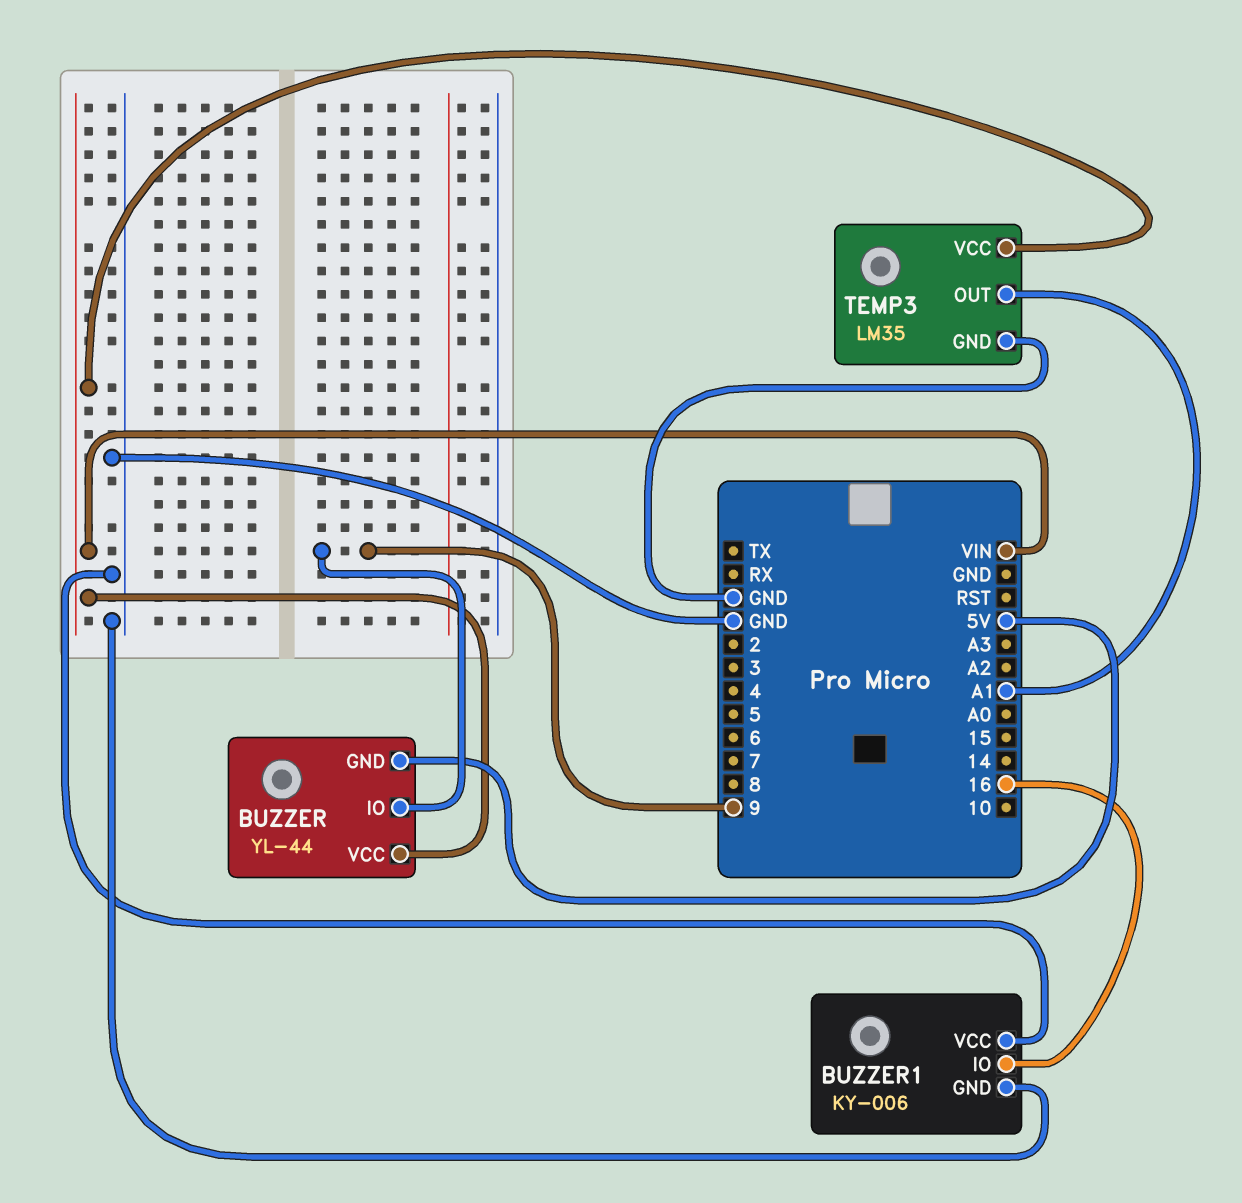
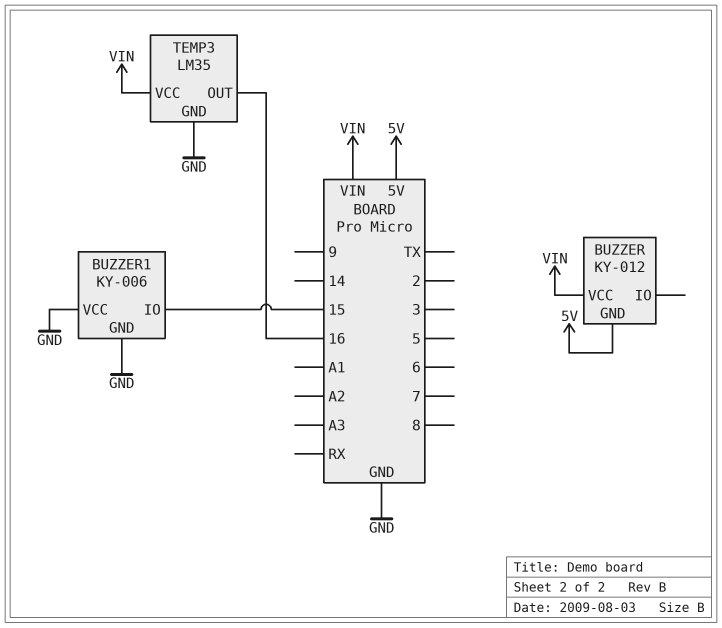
BUZZER: YL-44 -> KY-012
BUZZER pin IO: 9 -> none
BUZZER1 pin IO: 16 -> 15
TEMP3 pin OUT: A1 -> 16

